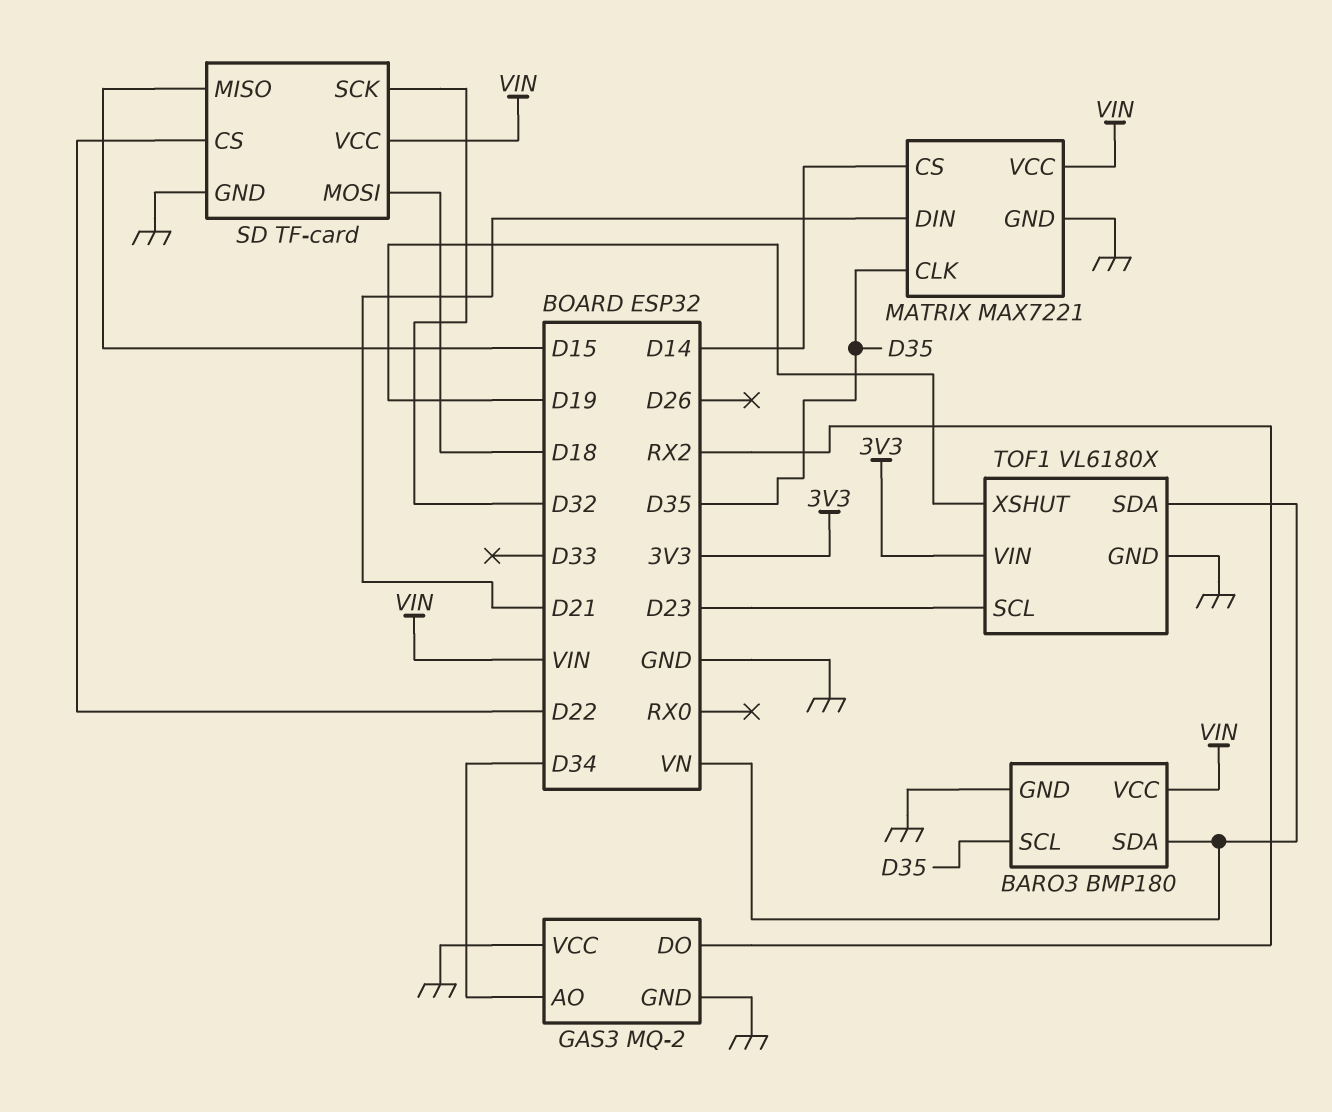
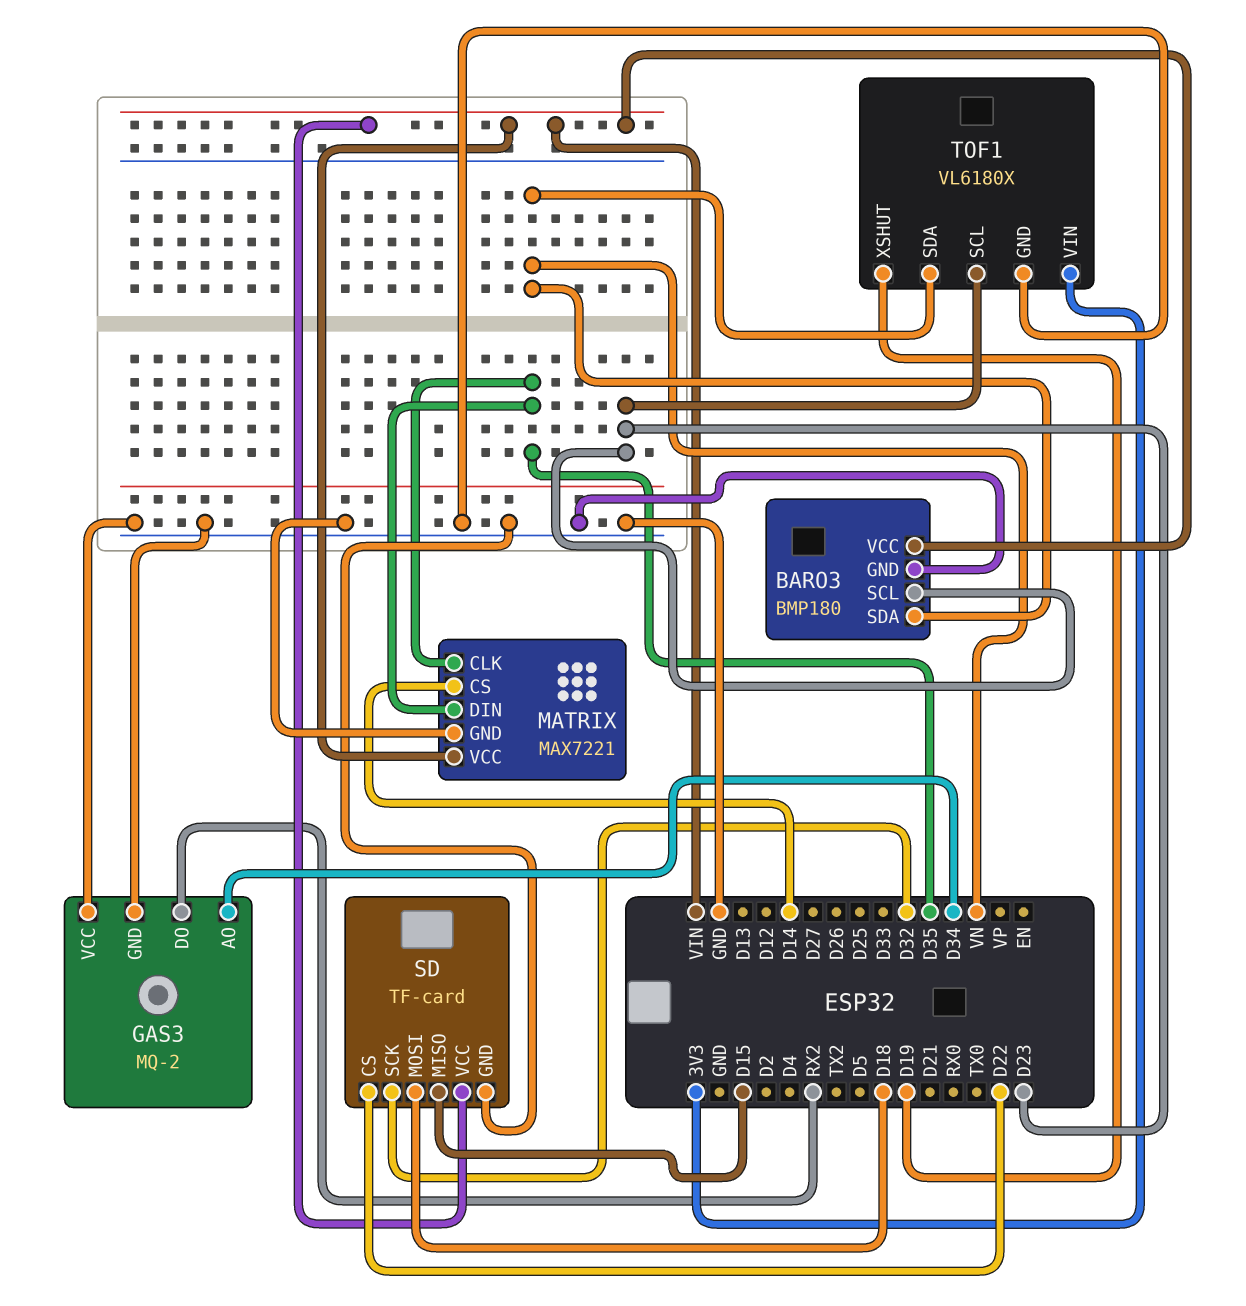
BARO3 pin SCL: D35 -> D23
MATRIX pin DIN: D21 -> D35

